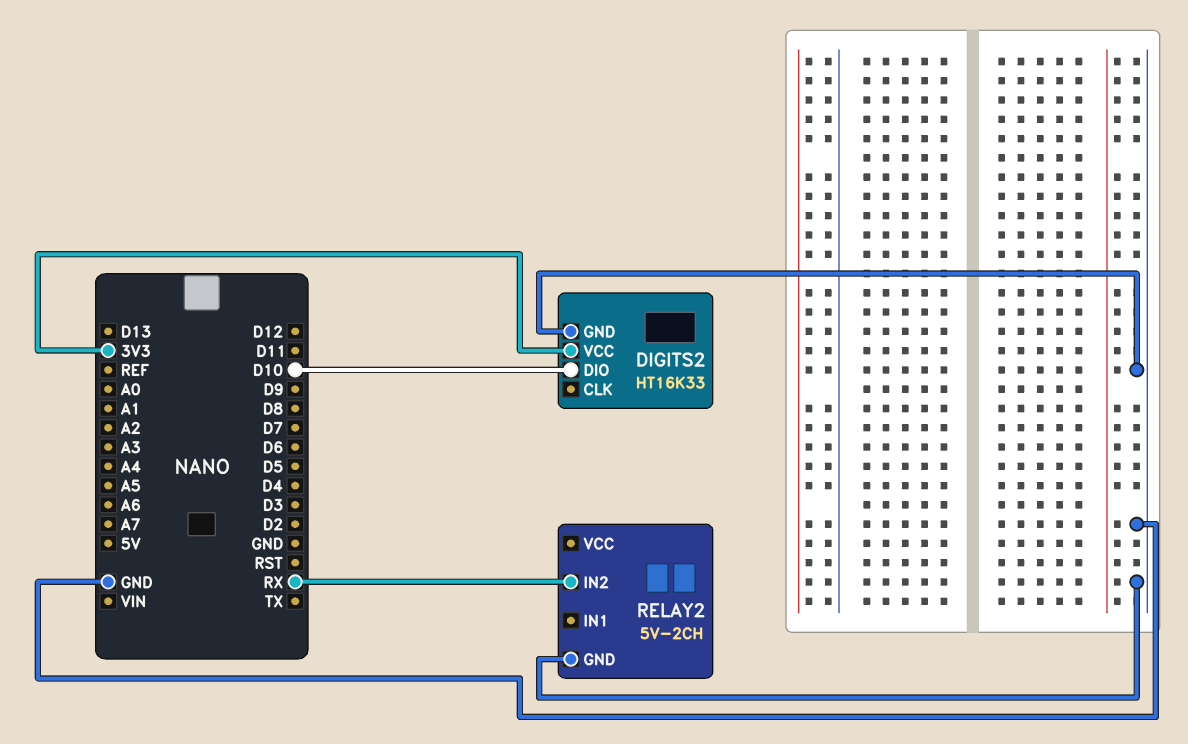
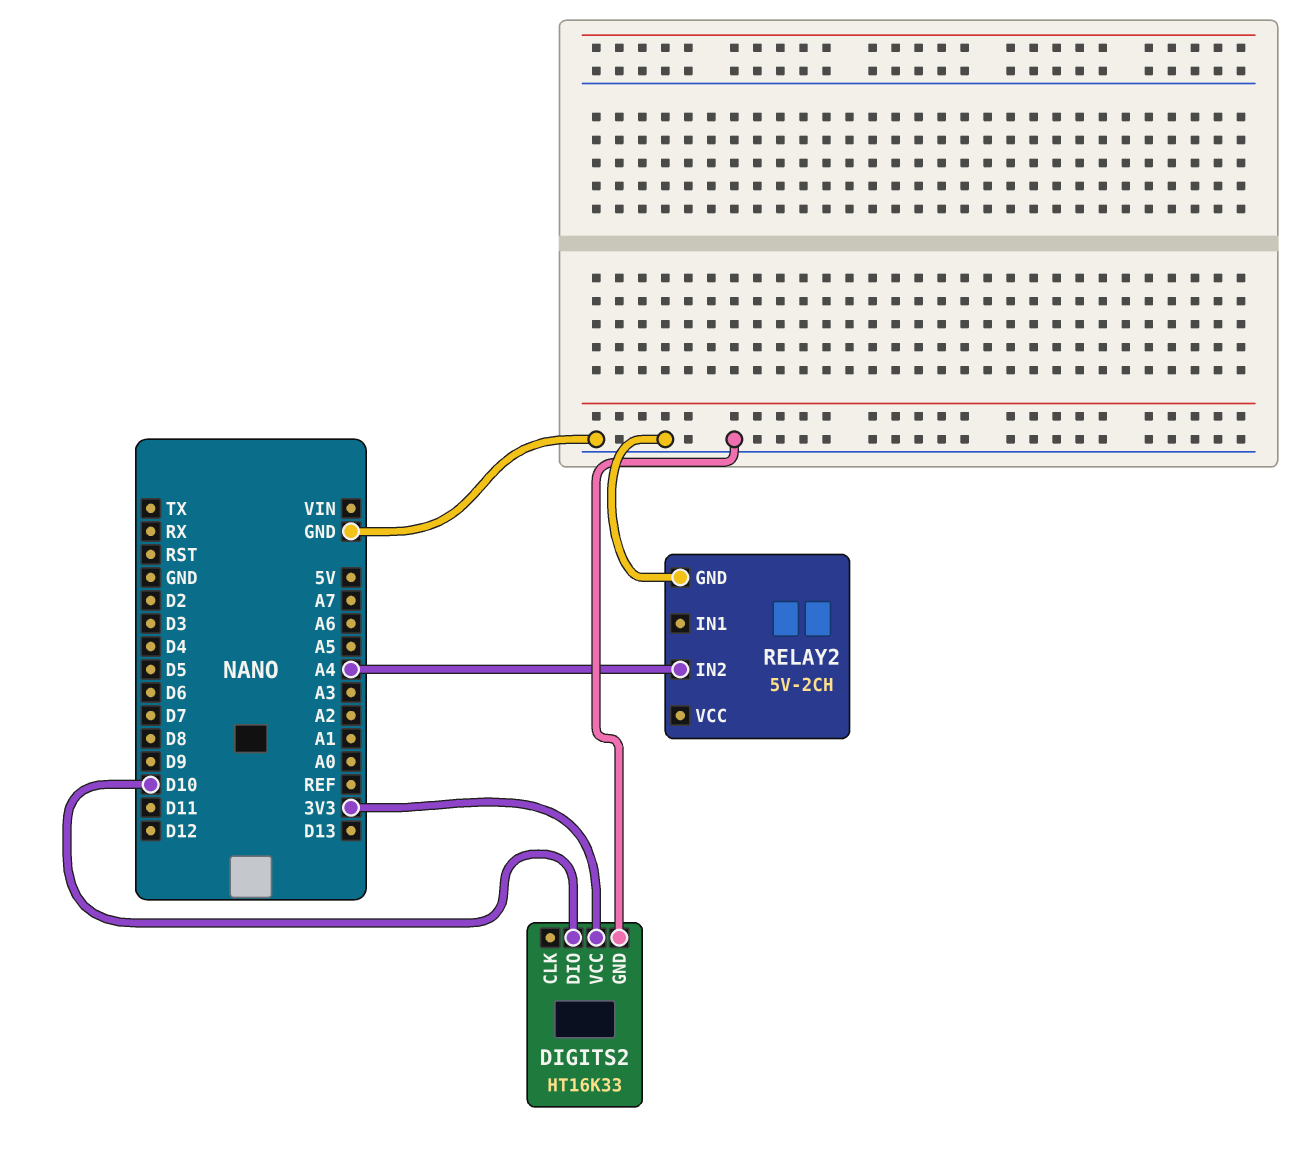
RELAY2 pin IN2: RX -> A4

